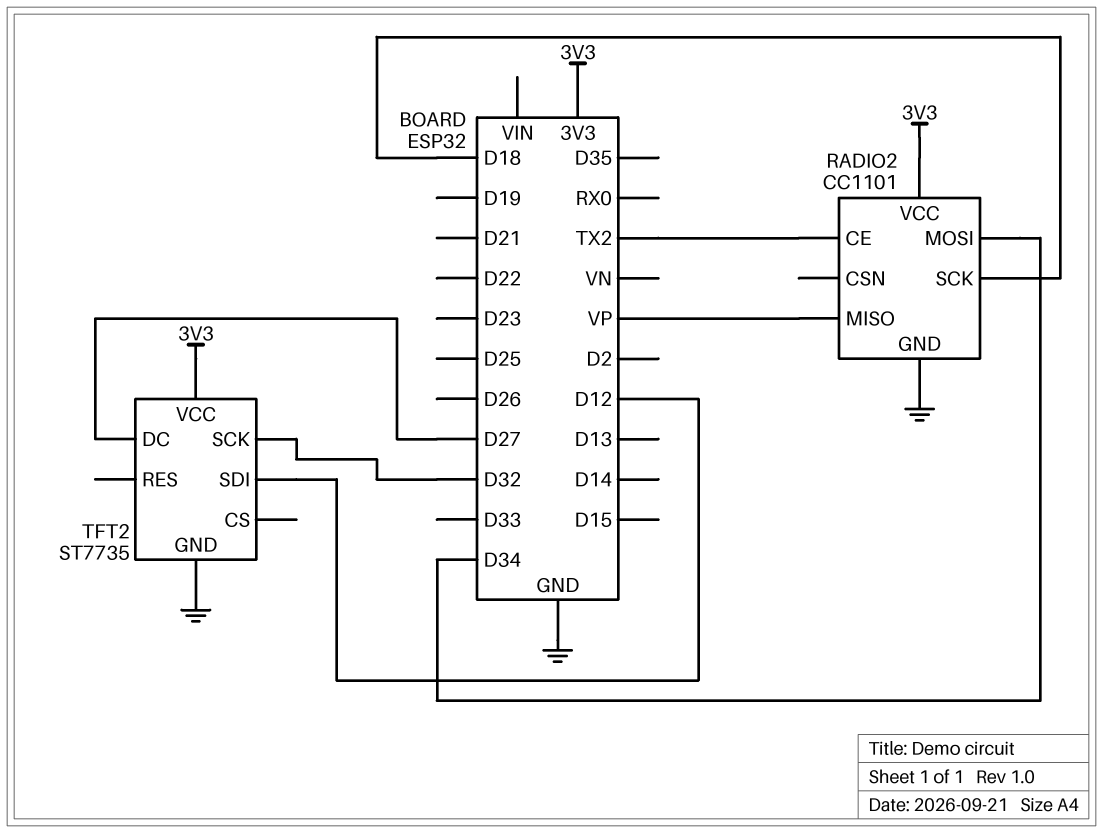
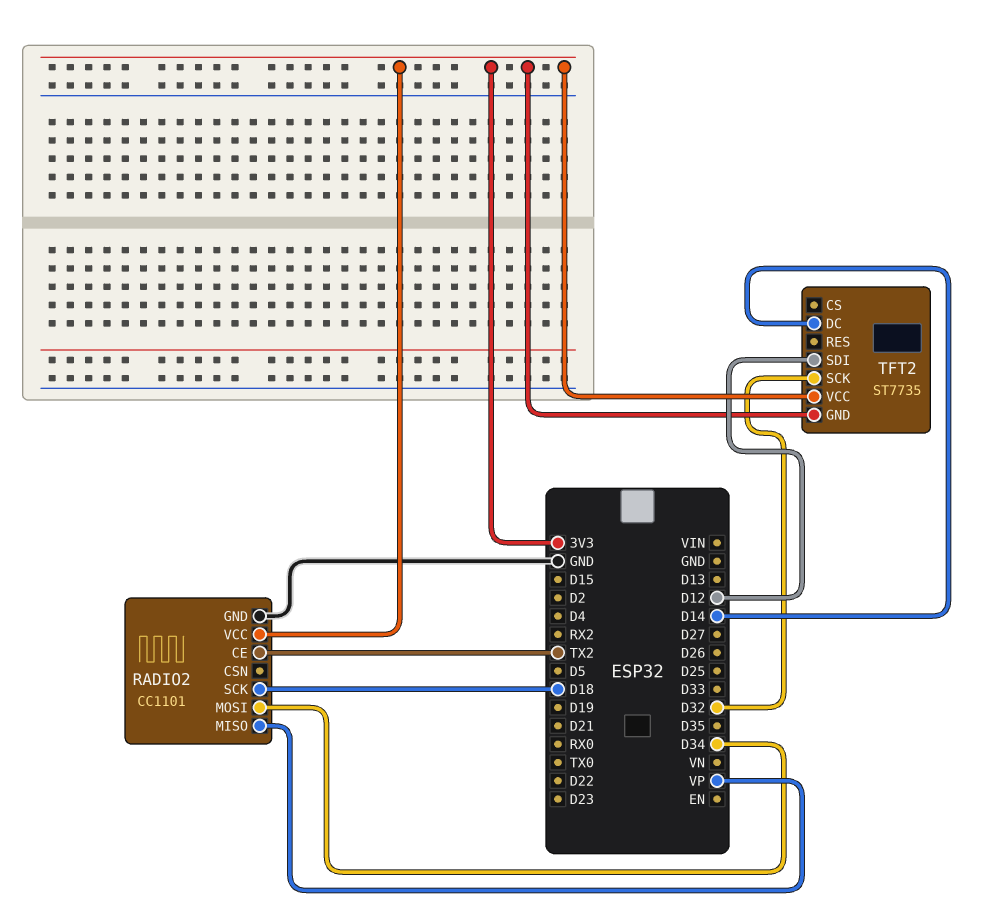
TFT2 pin DC: D27 -> D14
TFT2 pin GND: GND -> 3V3

